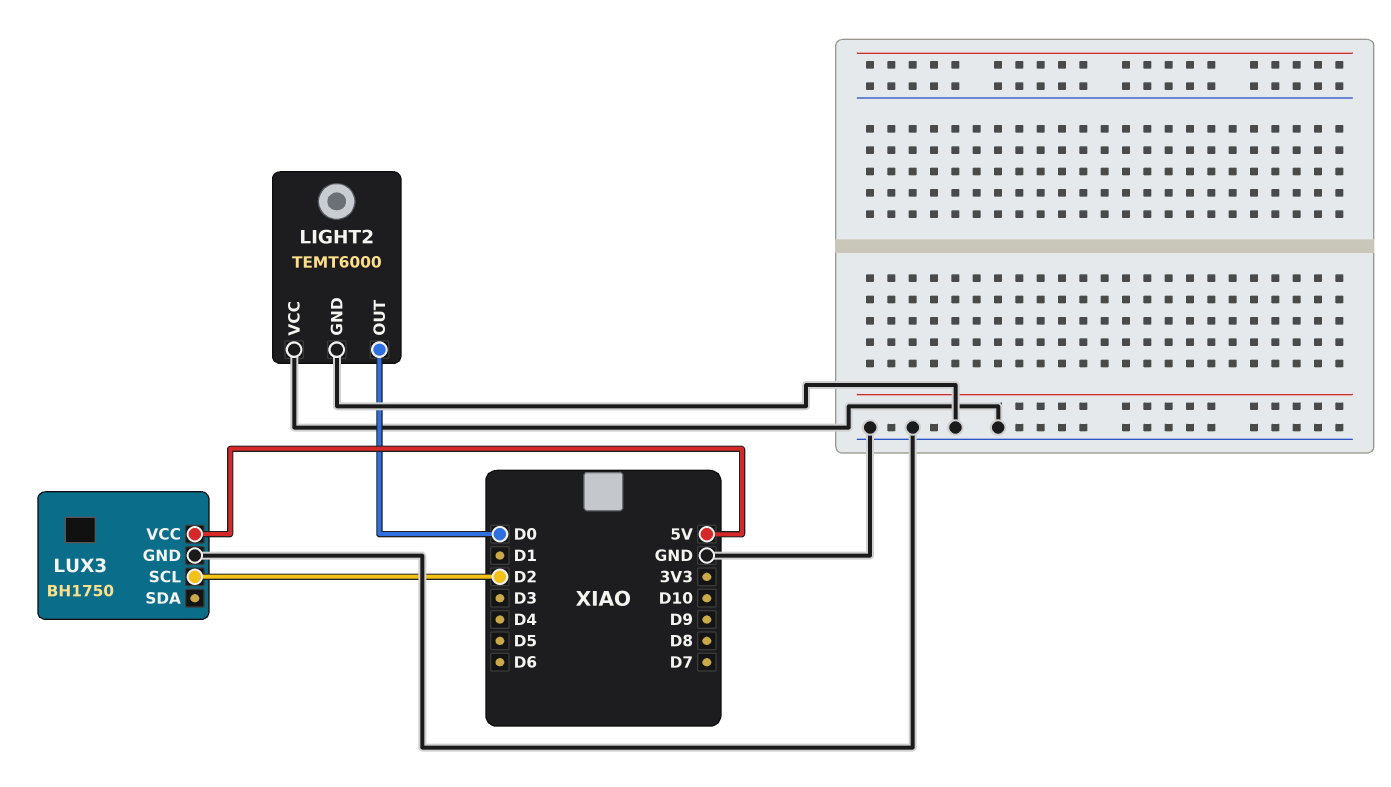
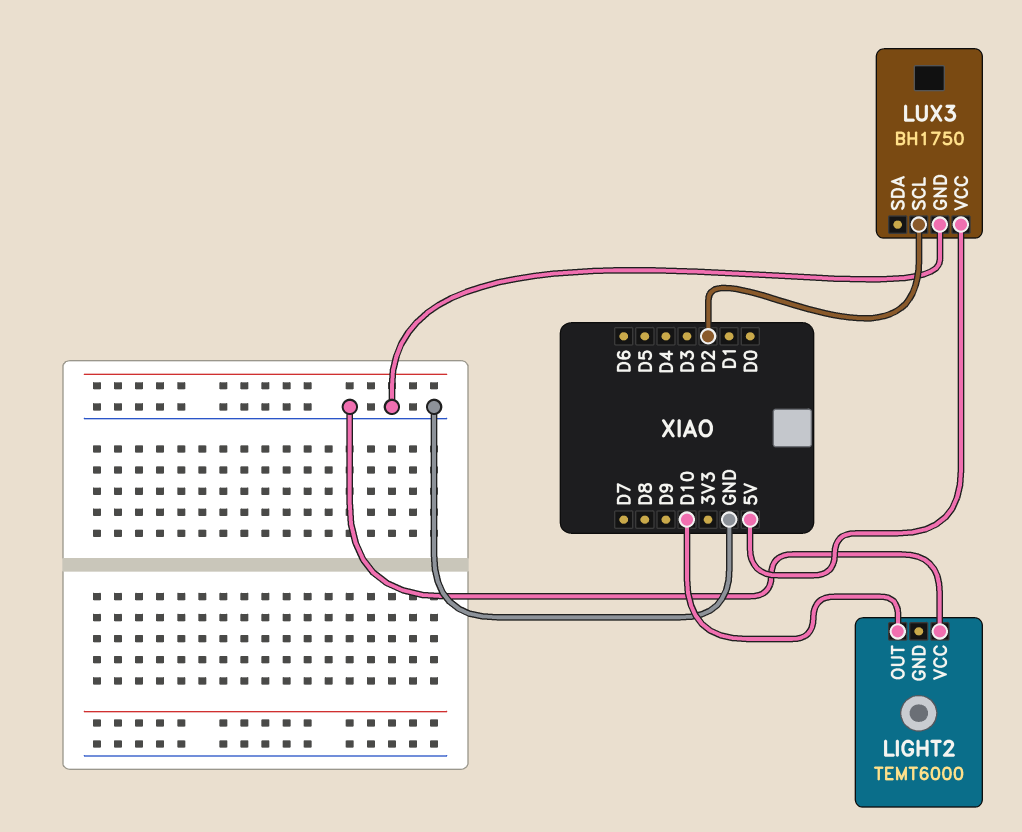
LIGHT2 pin GND: GND -> none
LIGHT2 pin OUT: D0 -> D10

